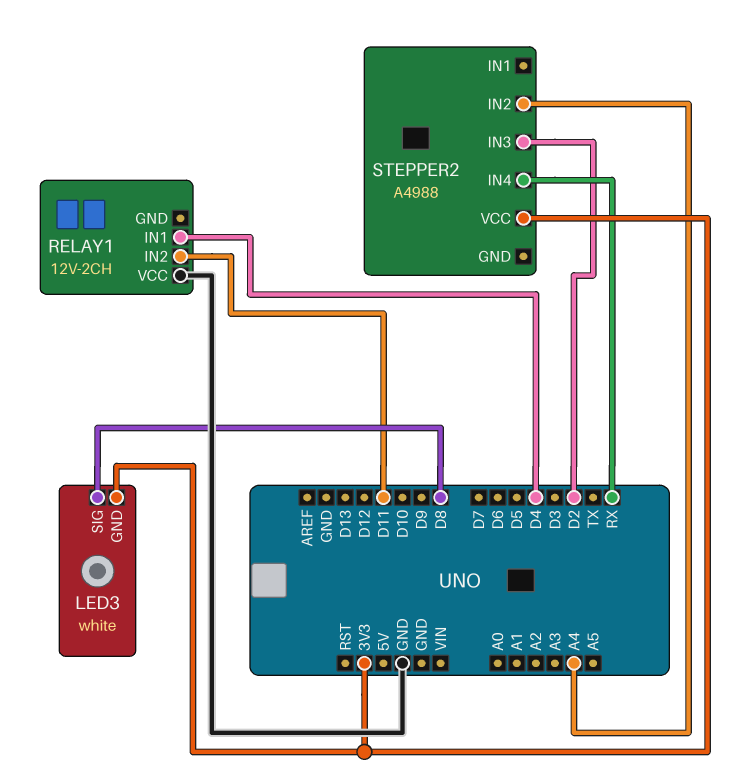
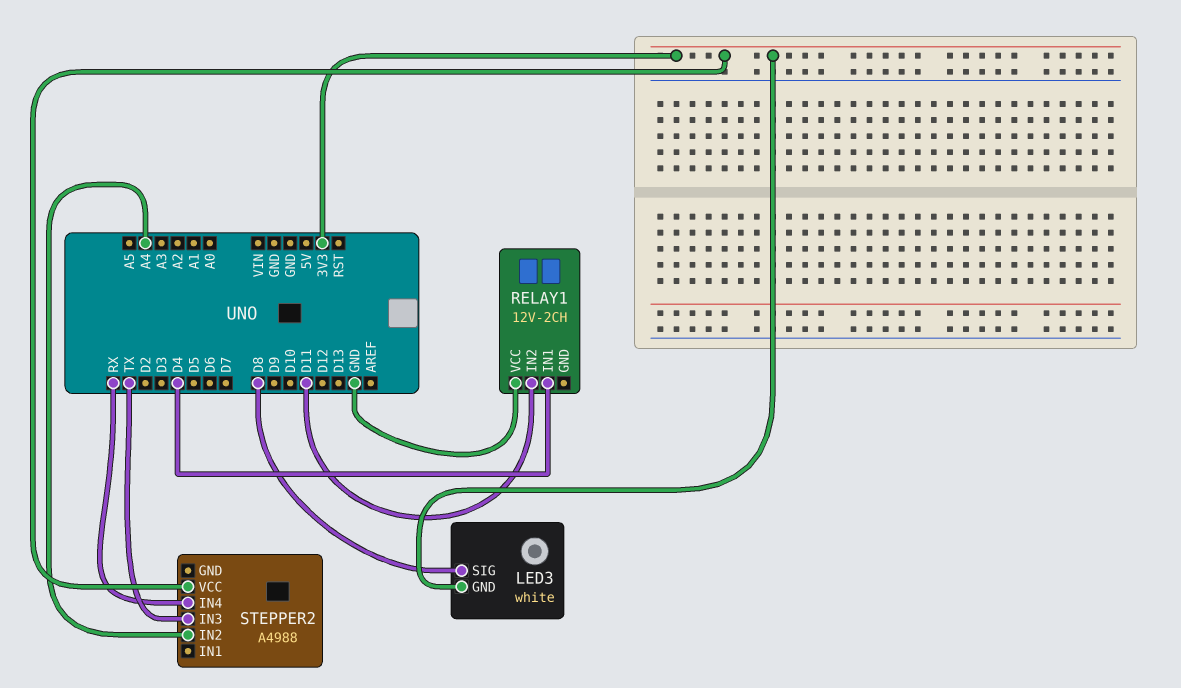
STEPPER2 pin IN3: D2 -> TX

